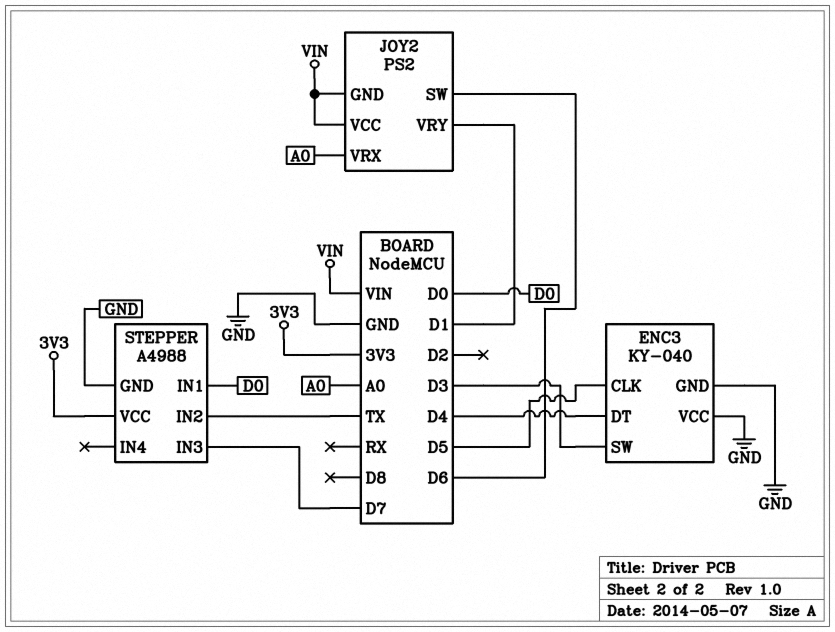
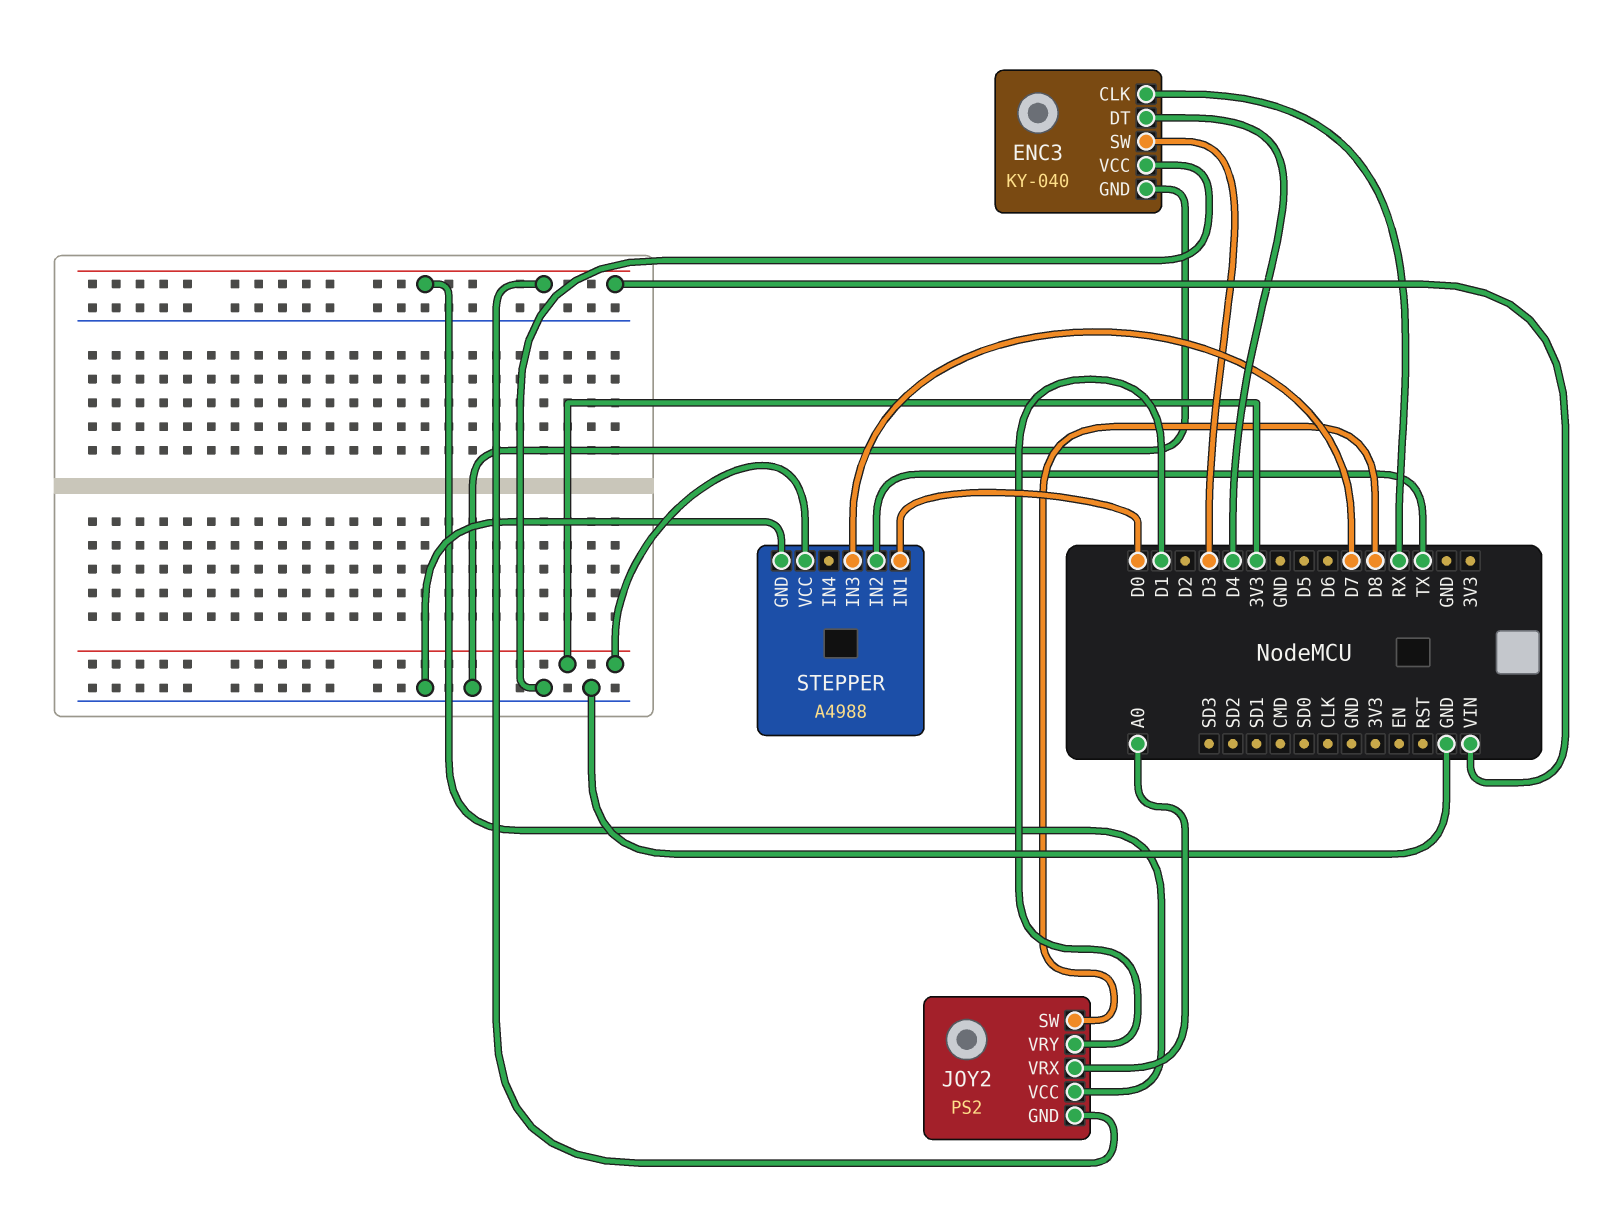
ENC3 pin CLK: D5 -> RX
JOY2 pin SW: D6 -> D8

